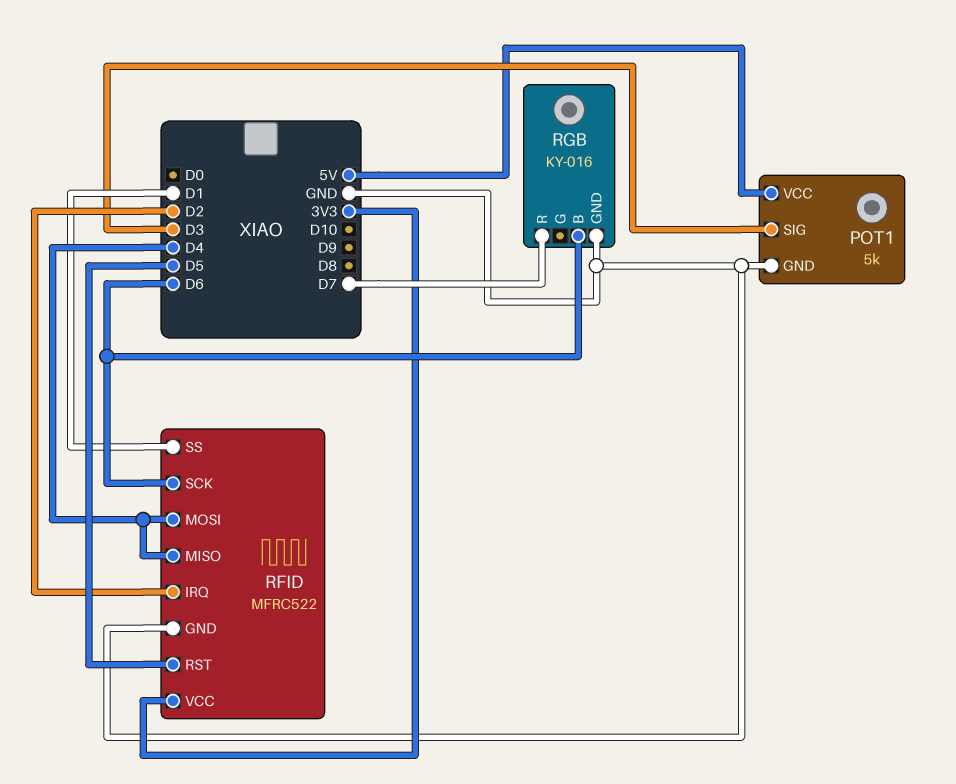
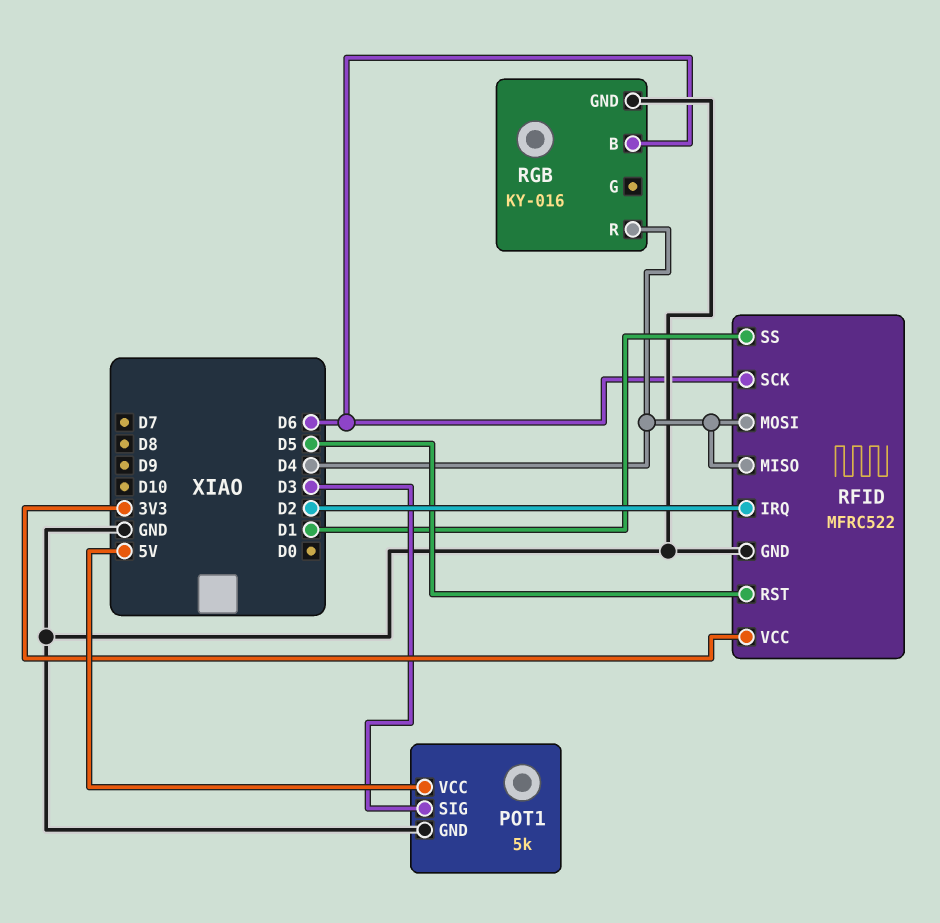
RGB pin R: D7 -> D4

